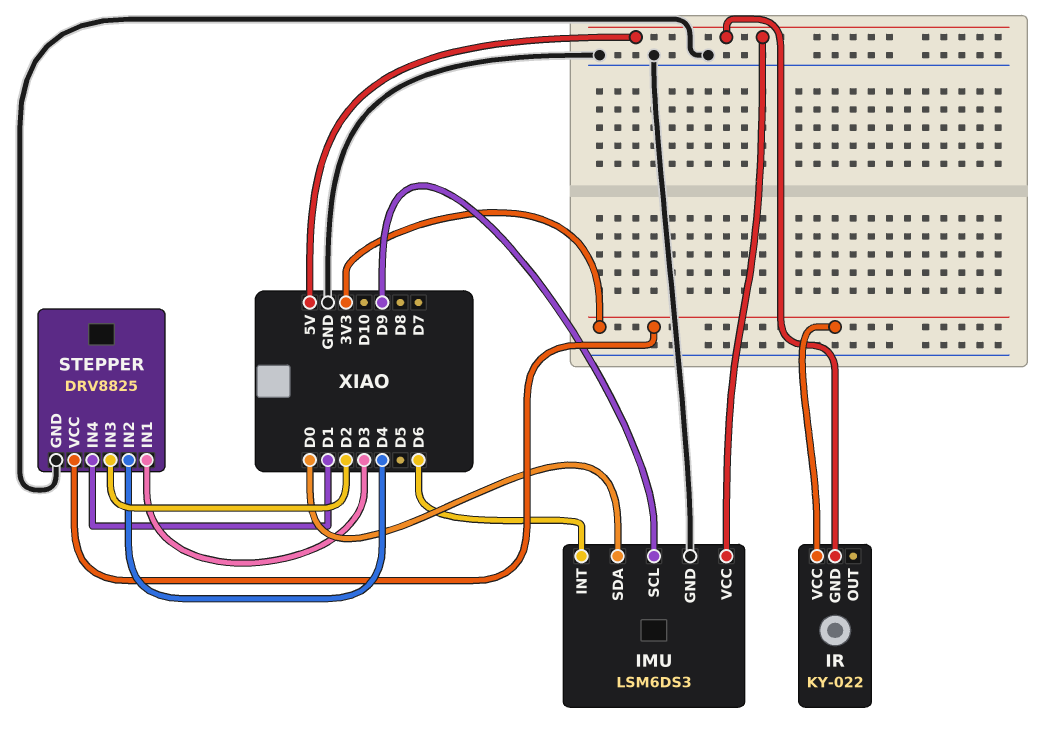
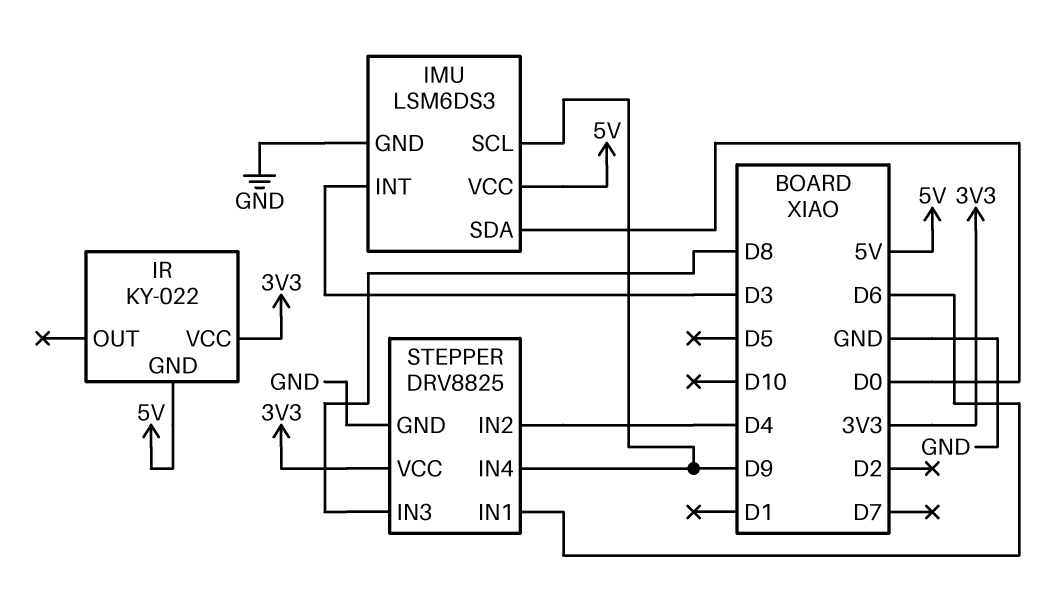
IMU pin INT: D6 -> D3
STEPPER pin IN1: D3 -> D6
STEPPER pin IN3: D2 -> D8
STEPPER pin IN4: D1 -> D9

